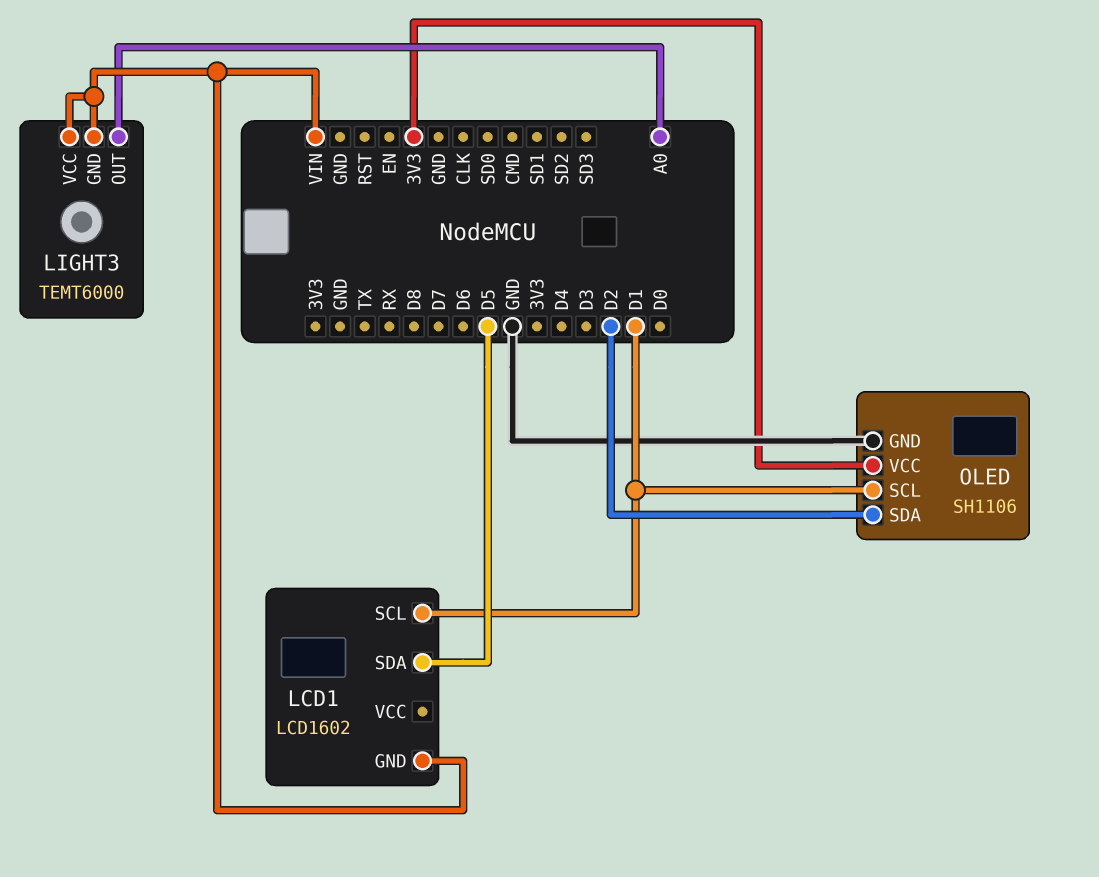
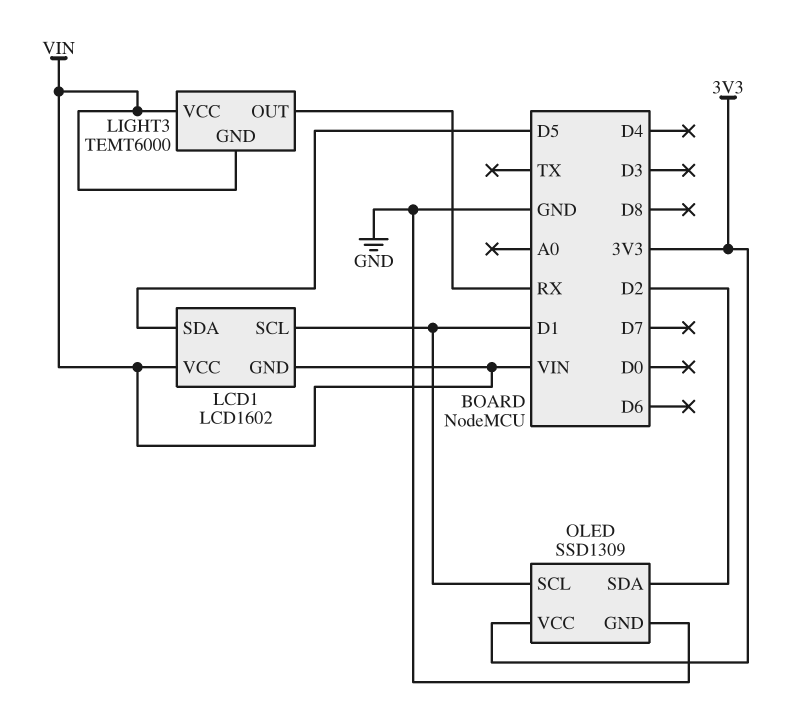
LCD1 pin VCC: none -> VIN
LIGHT3 pin OUT: A0 -> RX
OLED: SH1106 -> SSD1309

